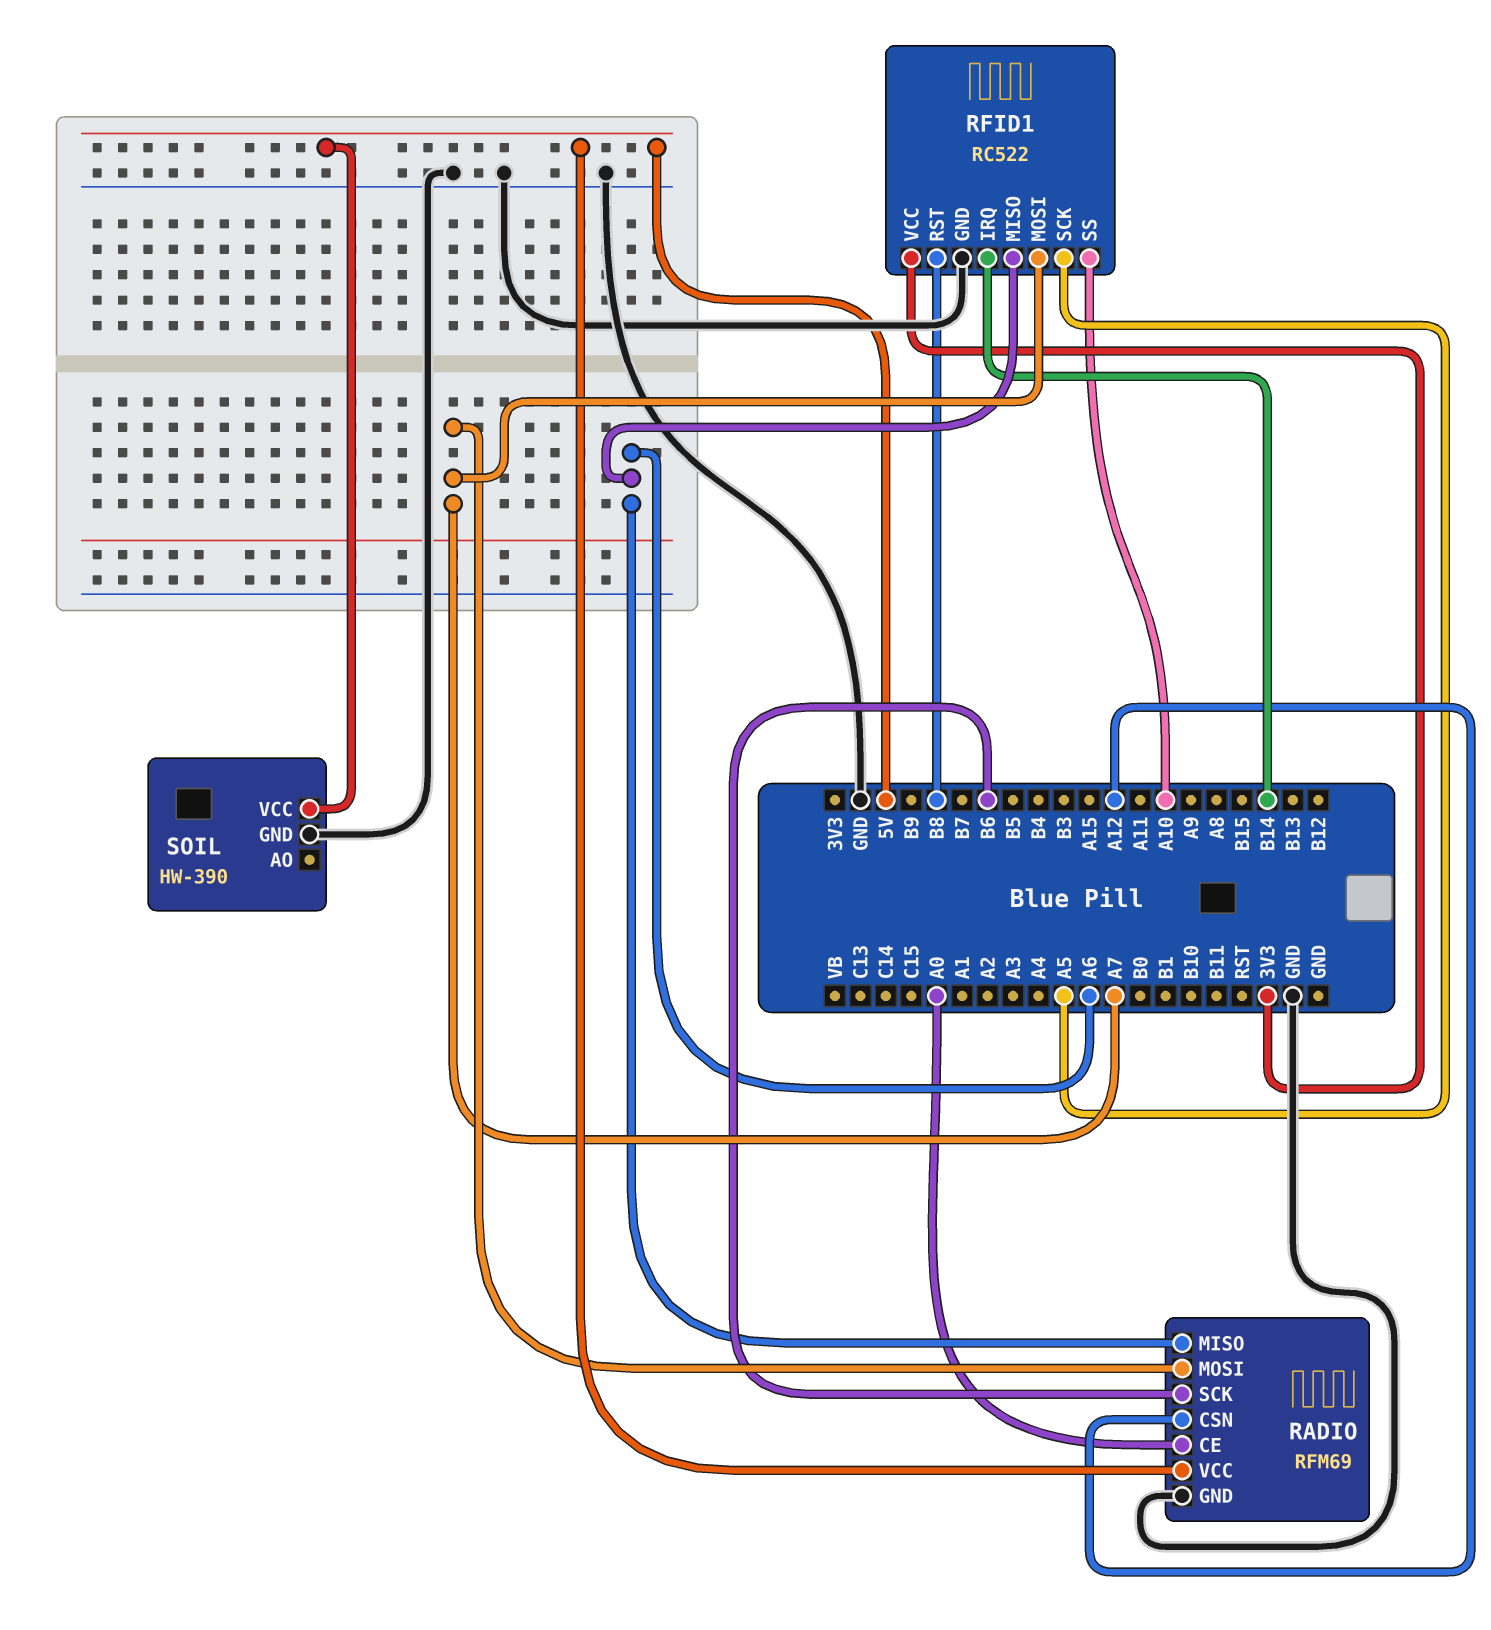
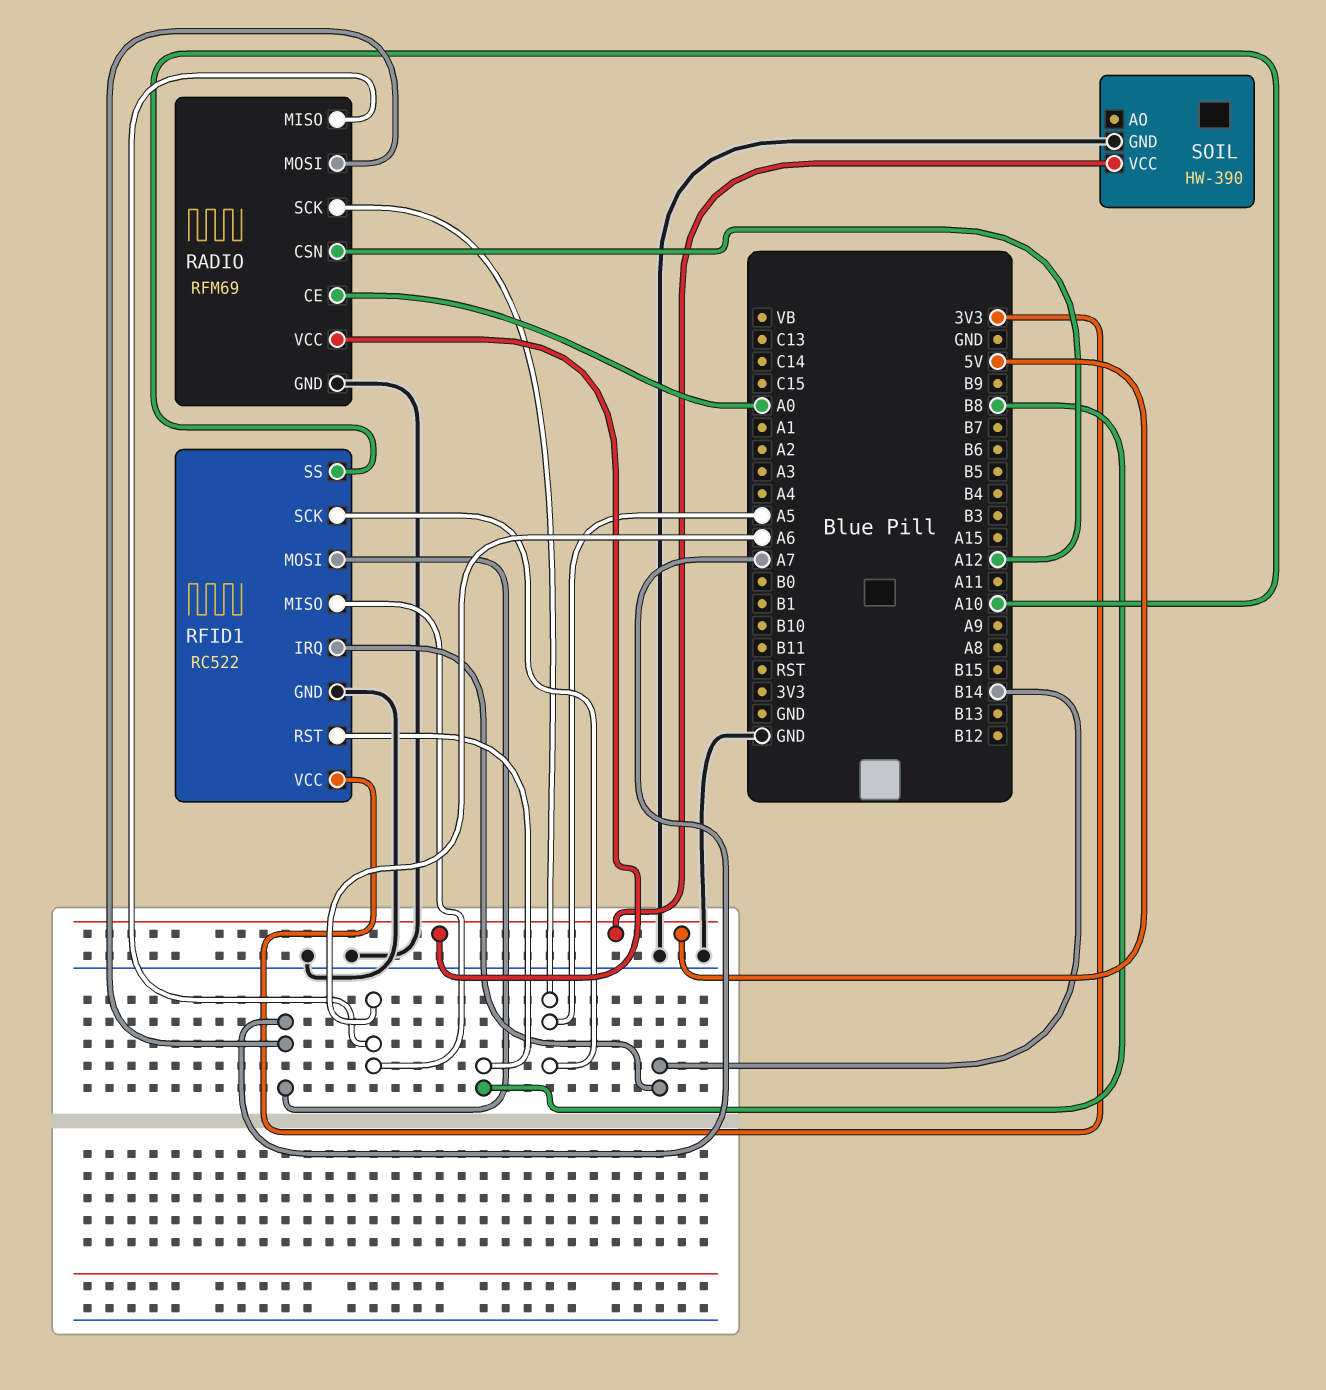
RADIO pin SCK: B6 -> A5

